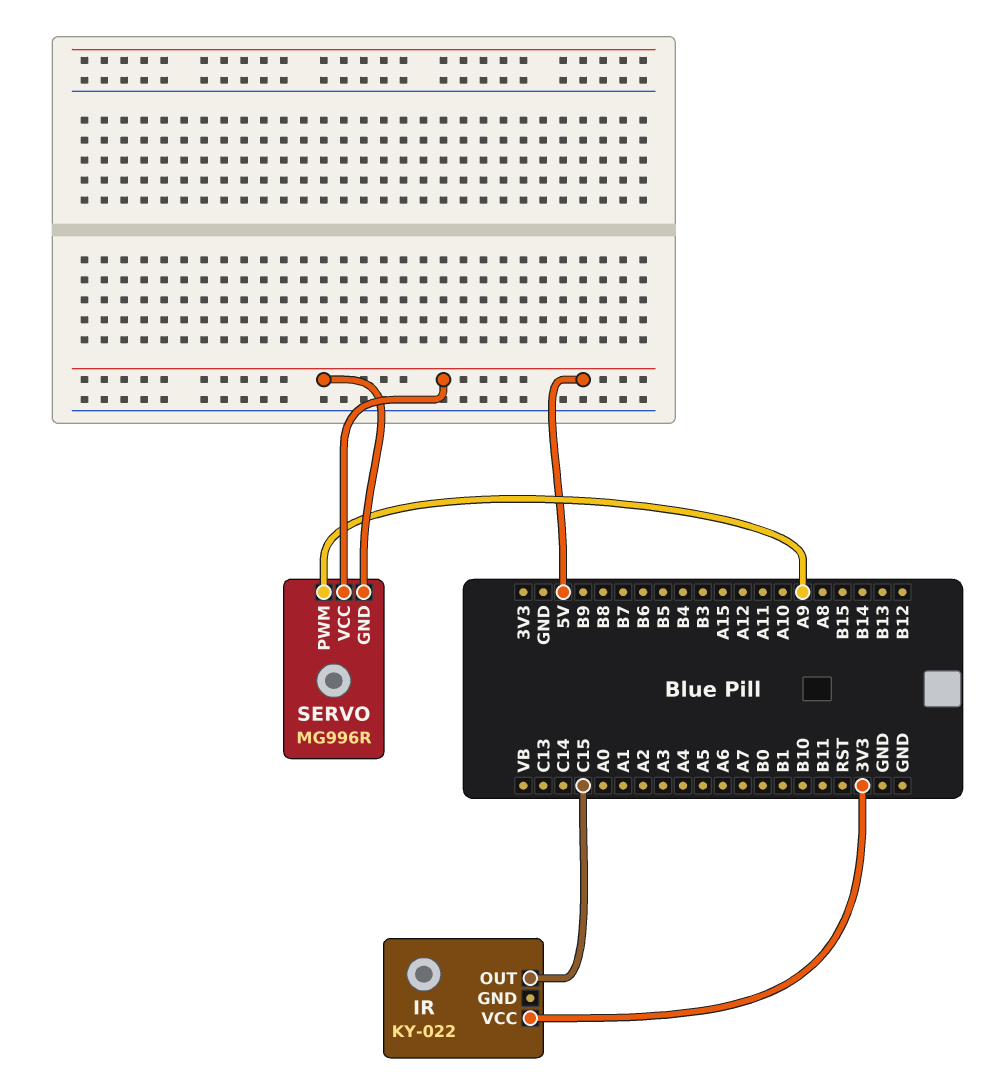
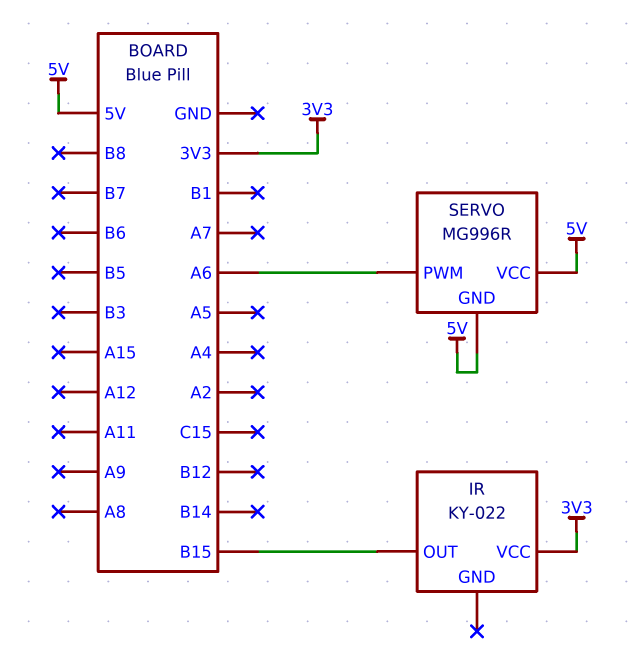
IR pin OUT: C15 -> B15
SERVO pin PWM: A9 -> A6

